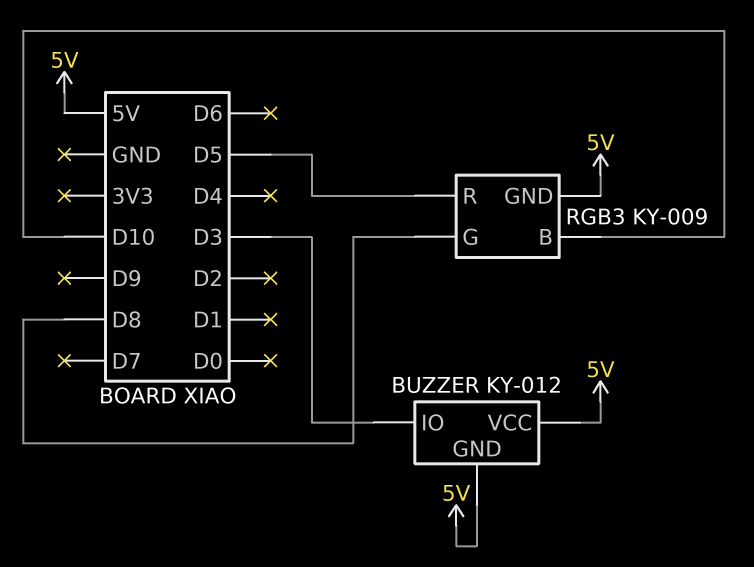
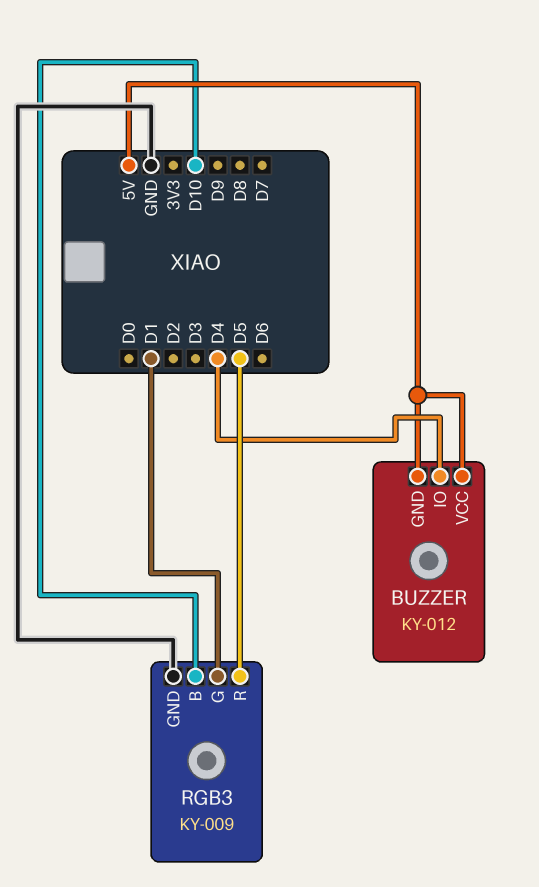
BUZZER pin IO: D3 -> D4
RGB3 pin G: D8 -> D1
RGB3 pin GND: 5V -> GND

